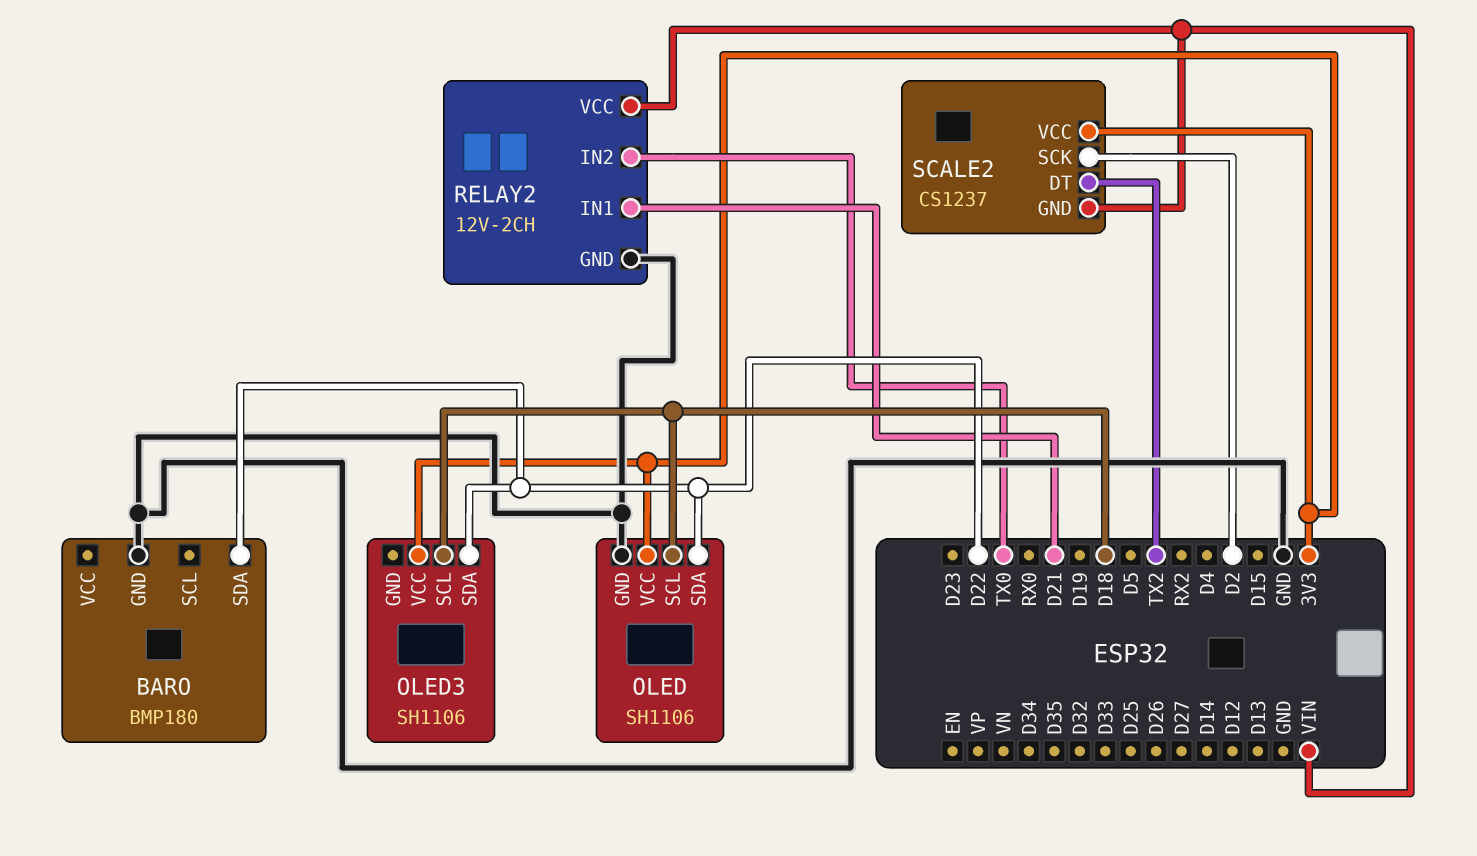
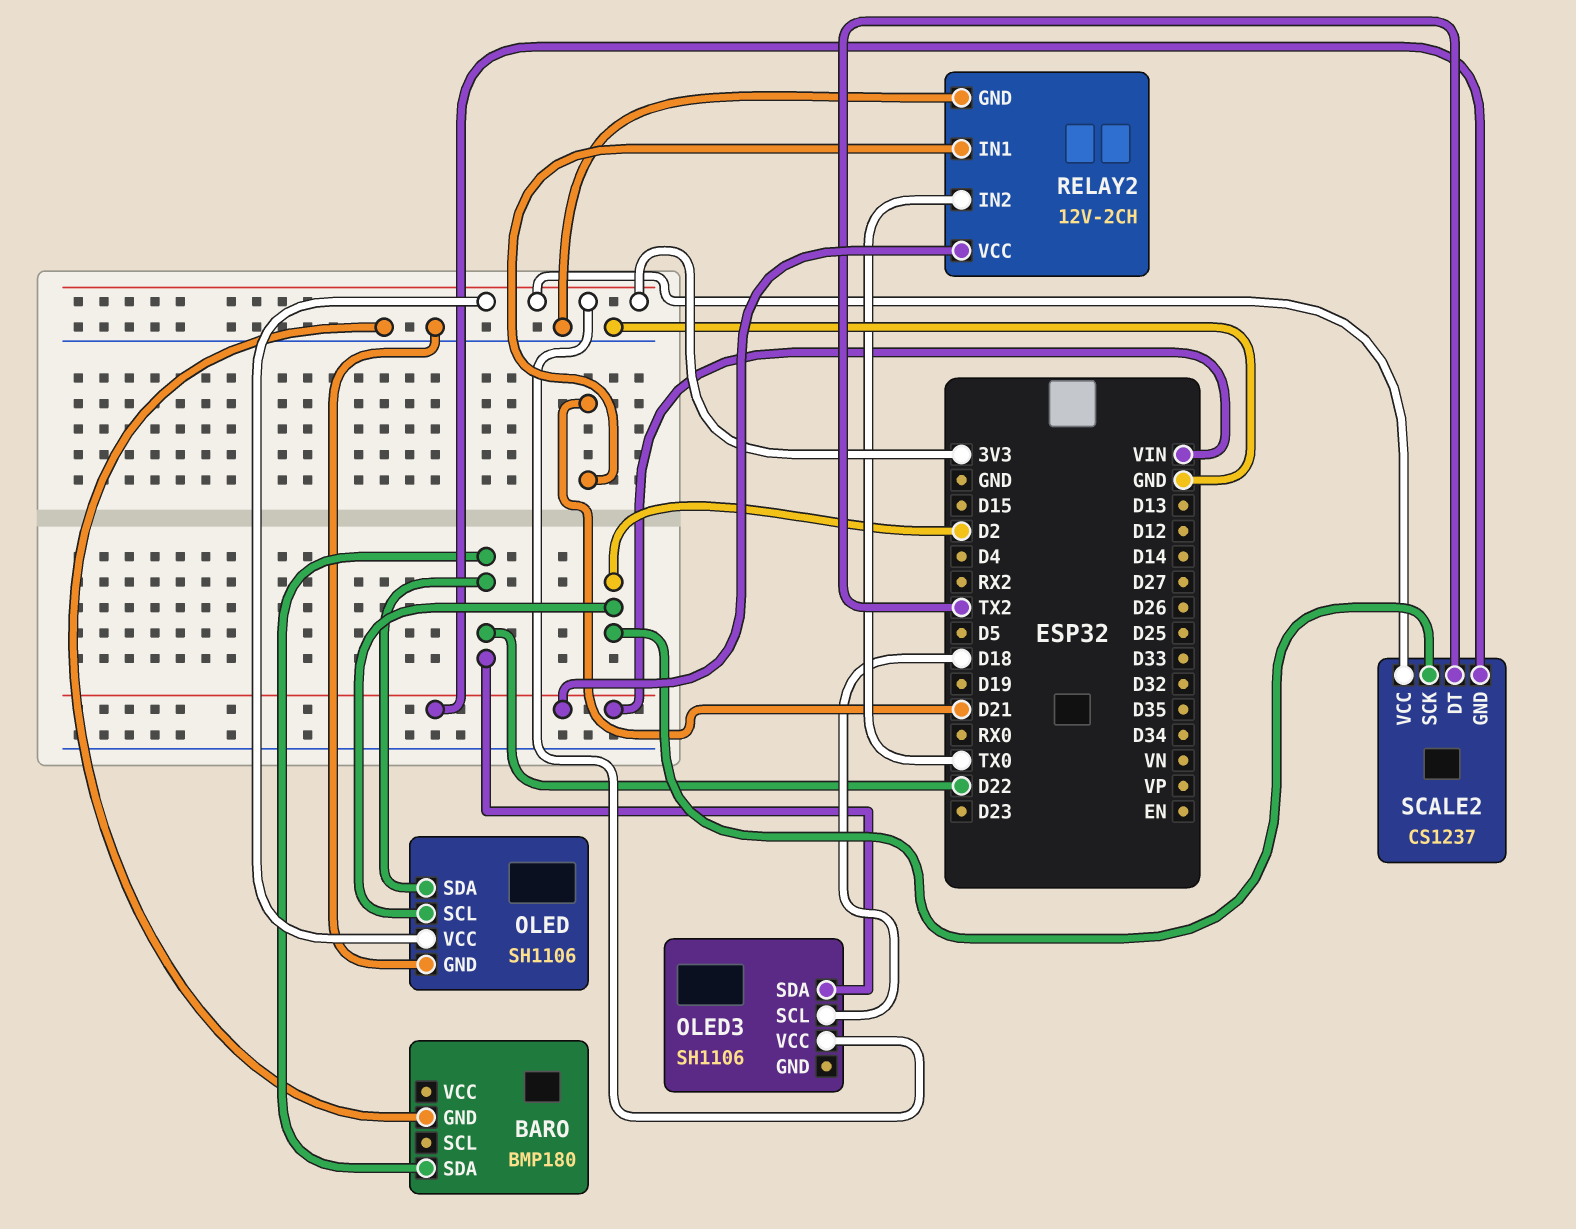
OLED pin SCL: D18 -> D2

